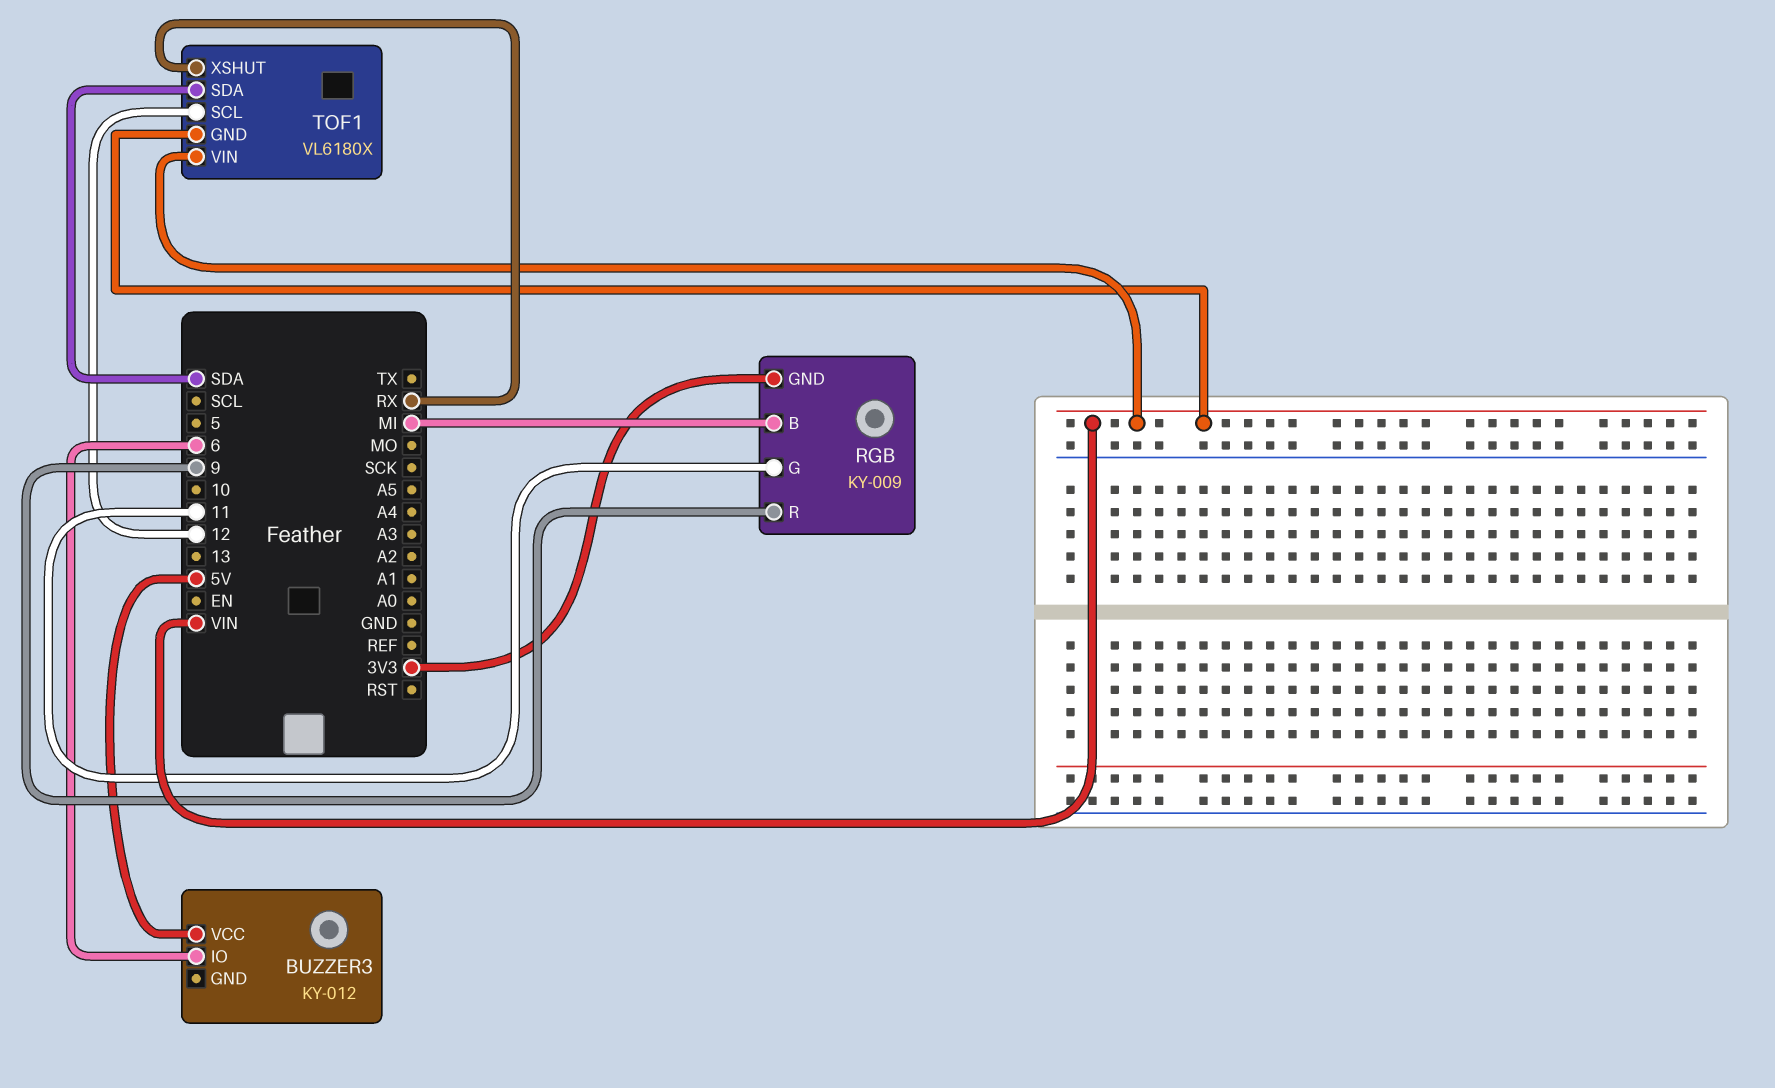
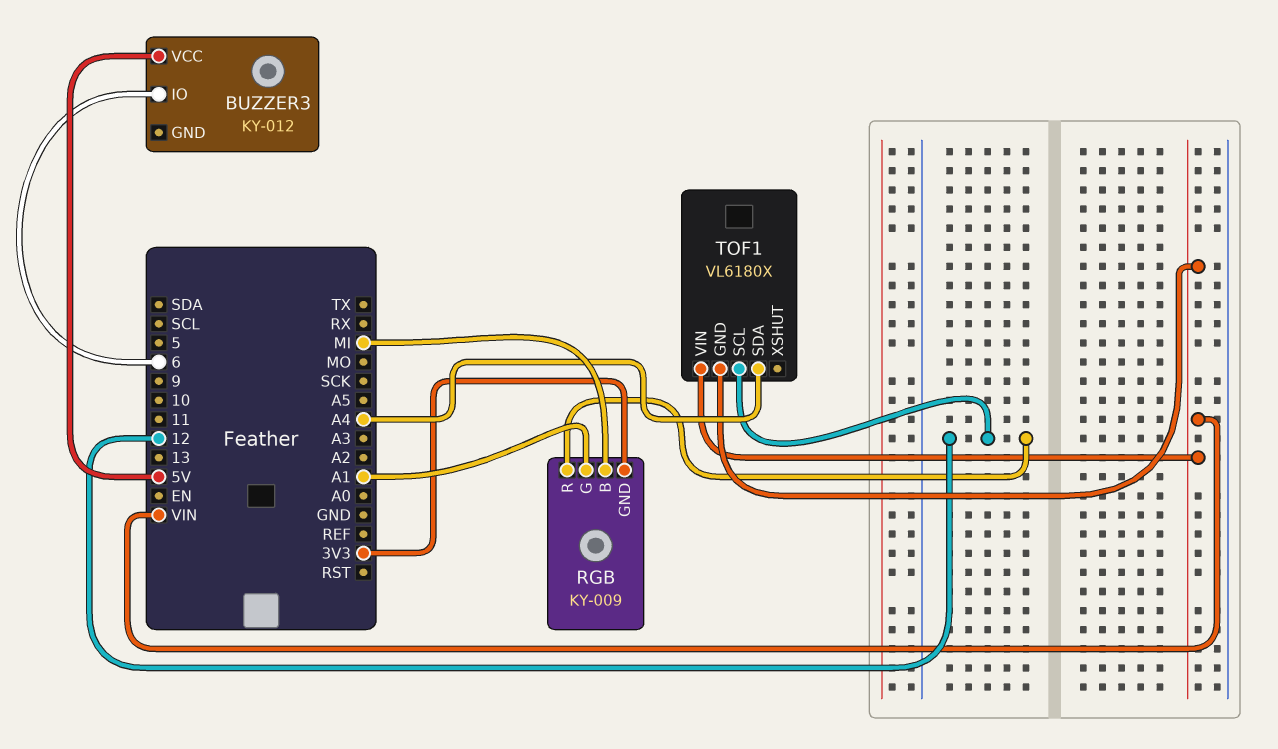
RGB pin G: 11 -> A1
RGB pin R: 9 -> 12
TOF1 pin SDA: SDA -> A4
TOF1 pin XSHUT: RX -> none

